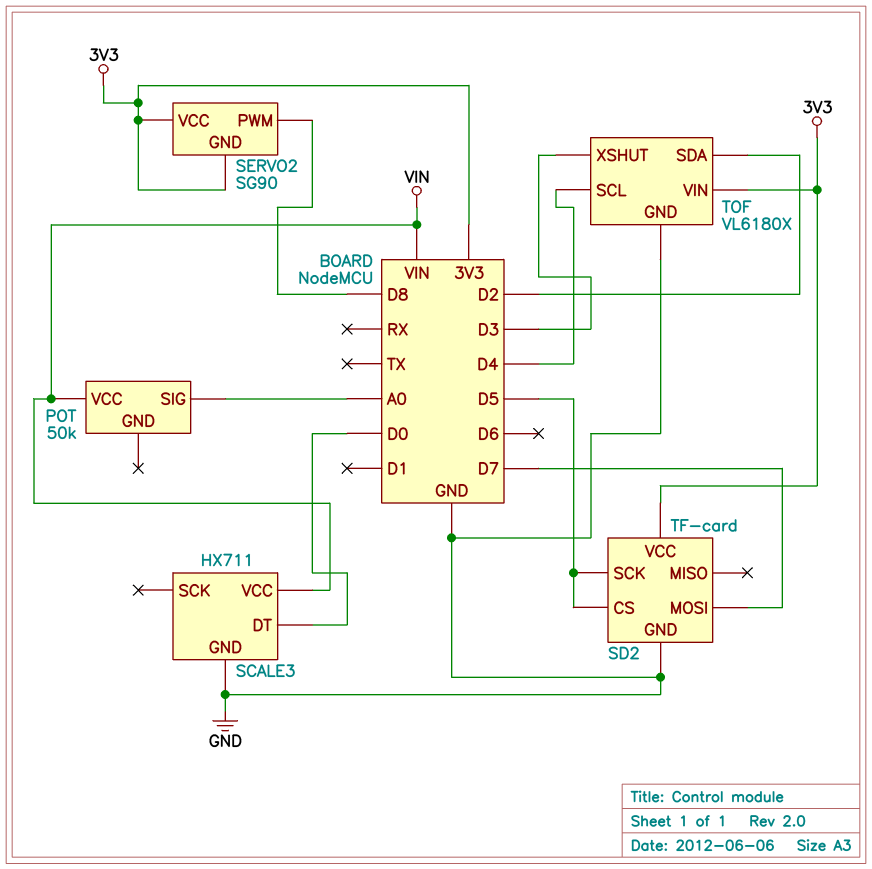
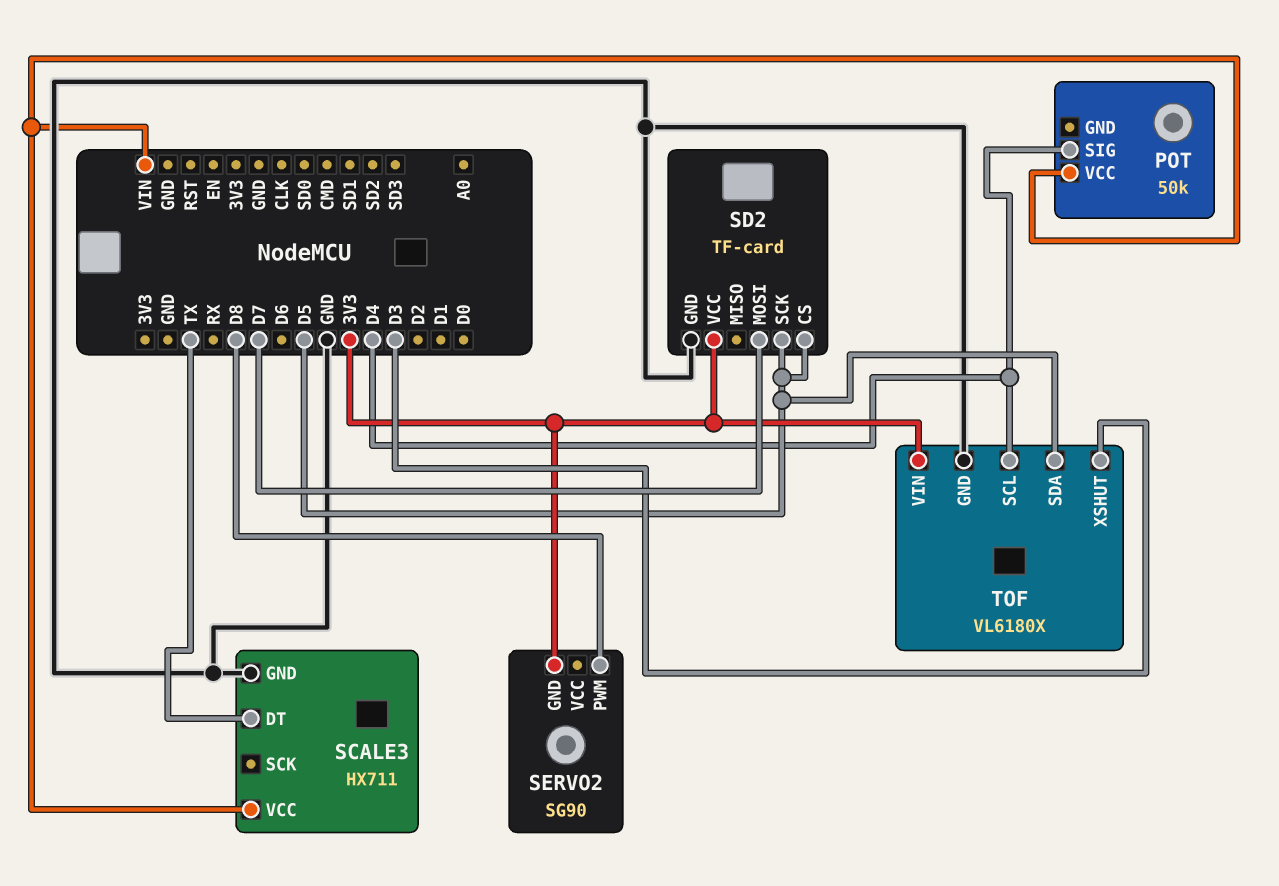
POT pin SIG: A0 -> D4
SCALE3 pin DT: D0 -> TX
SERVO2 pin VCC: 3V3 -> none
TOF pin SDA: D2 -> D5

